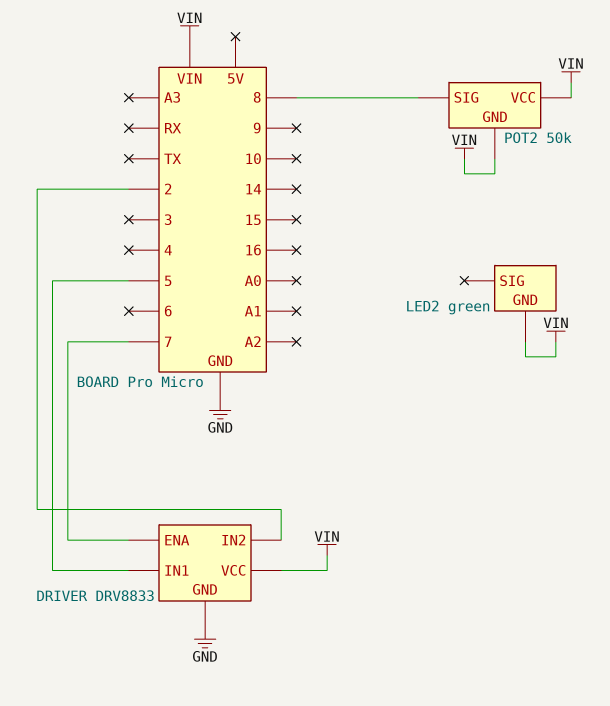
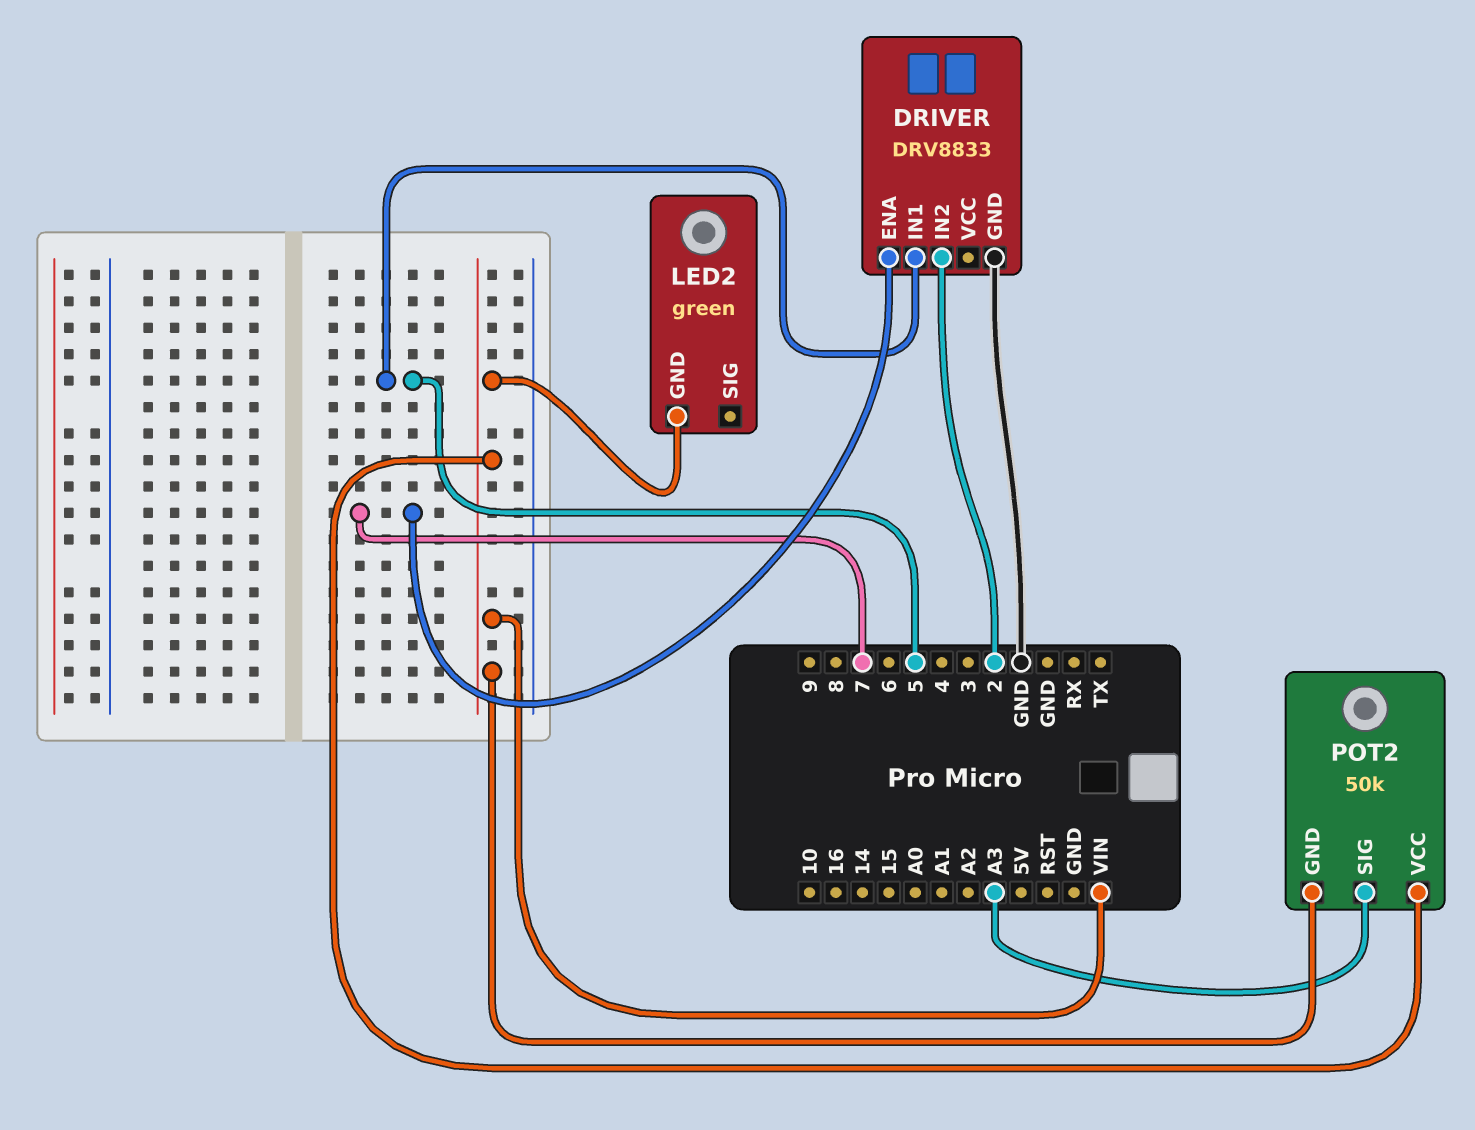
DRIVER pin VCC: VIN -> none
POT2 pin SIG: 8 -> A3

